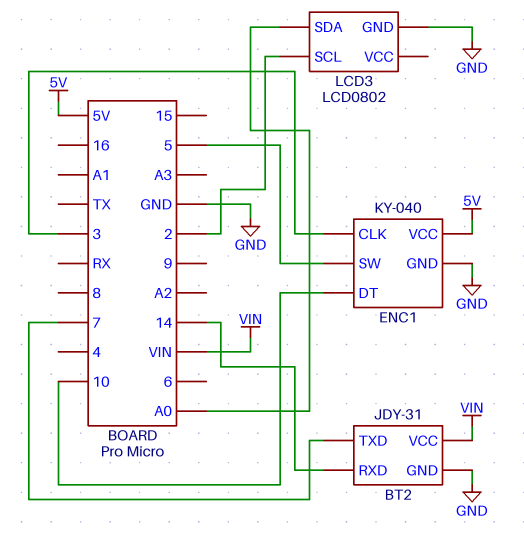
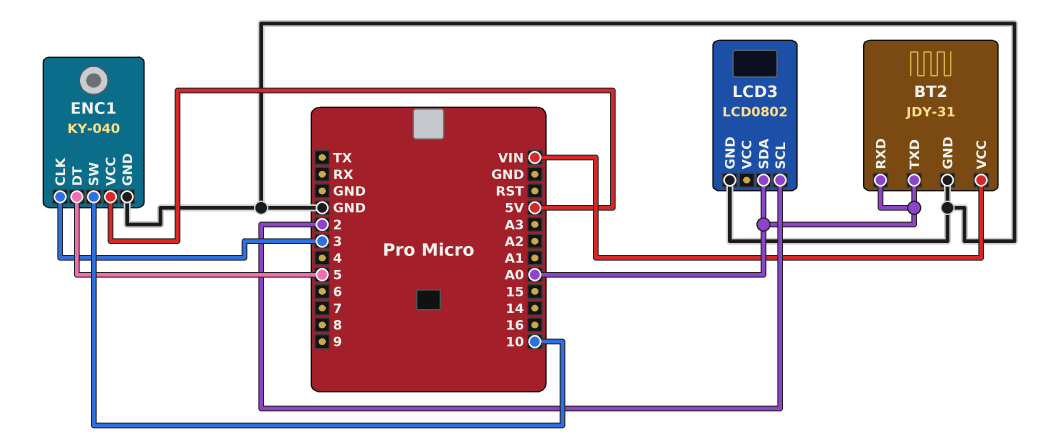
BT2 pin RXD: 14 -> A0
BT2 pin TXD: 7 -> A0
ENC1 pin DT: 10 -> 5
ENC1 pin SW: 5 -> 10

